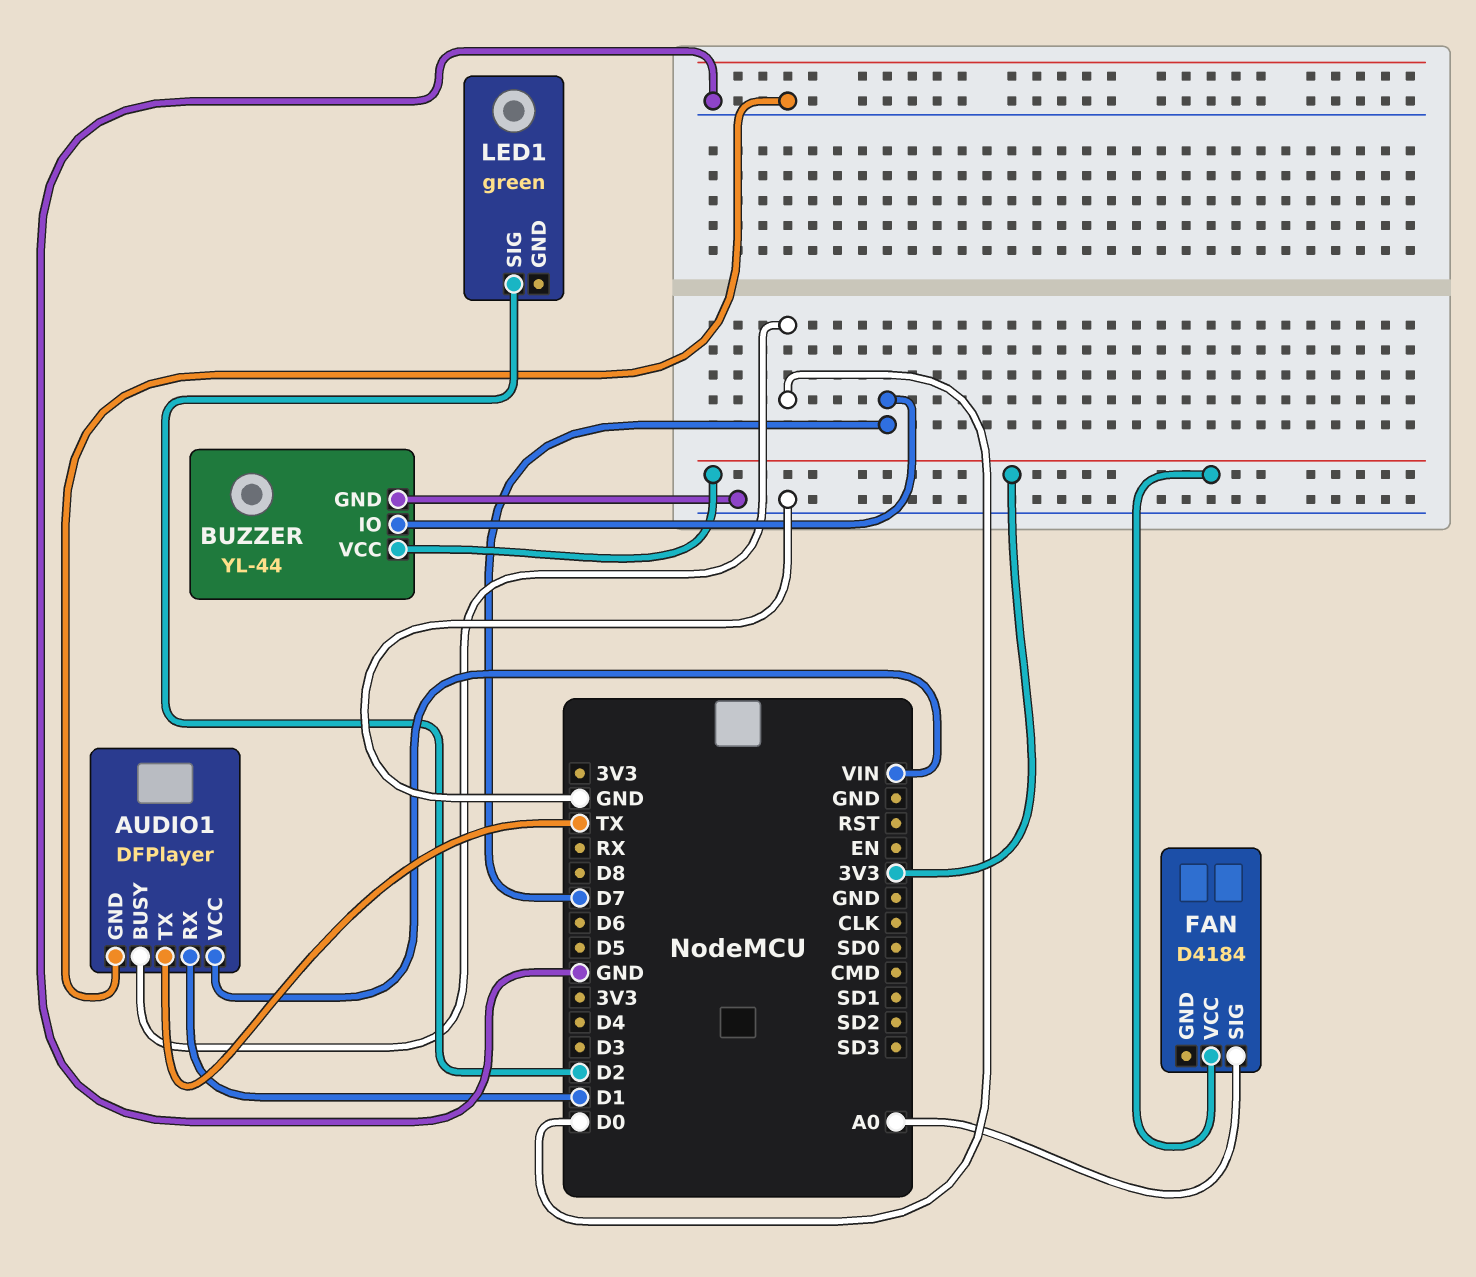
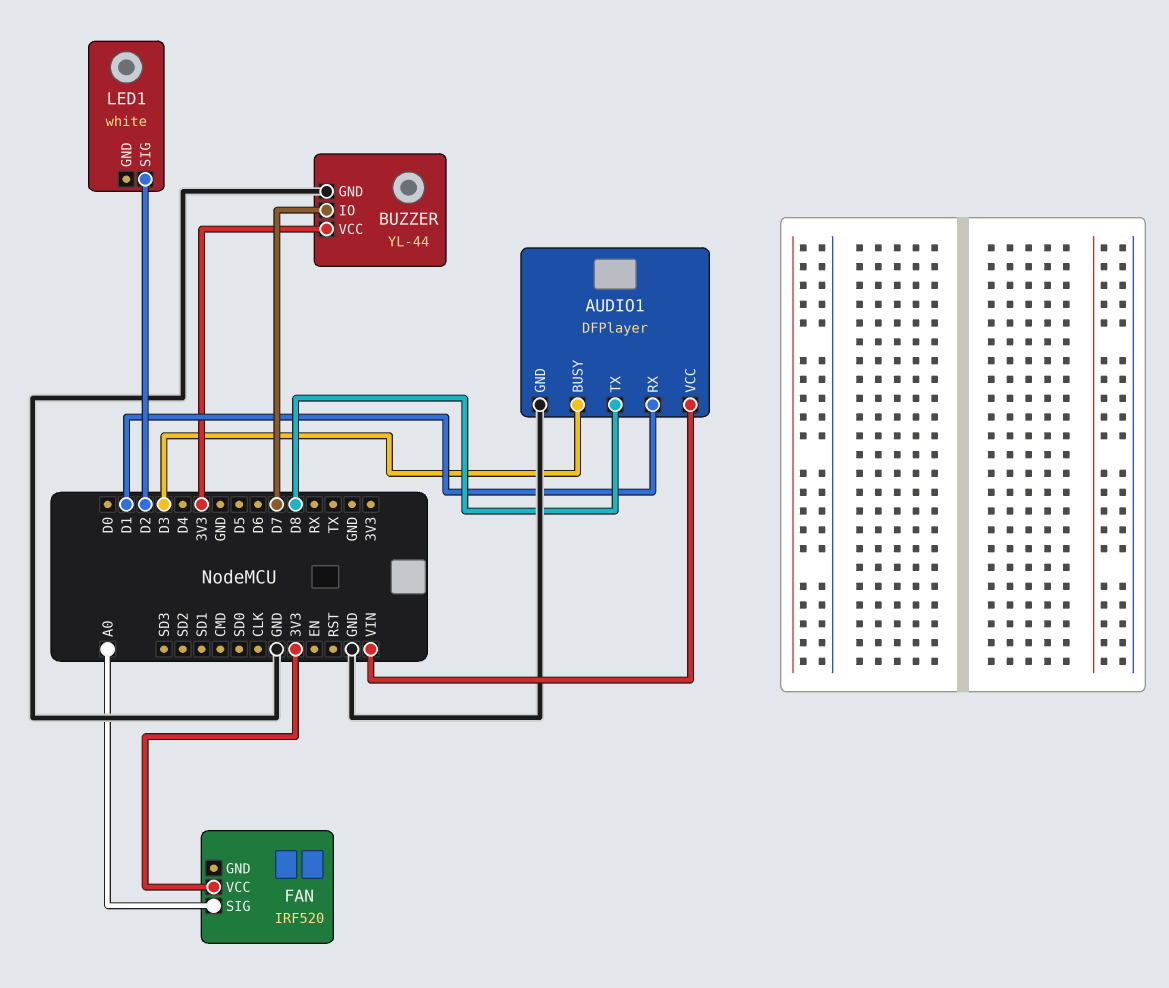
AUDIO1 pin BUSY: D0 -> D3
AUDIO1 pin TX: TX -> D8
FAN: D4184 -> IRF520
LED1: green -> white

